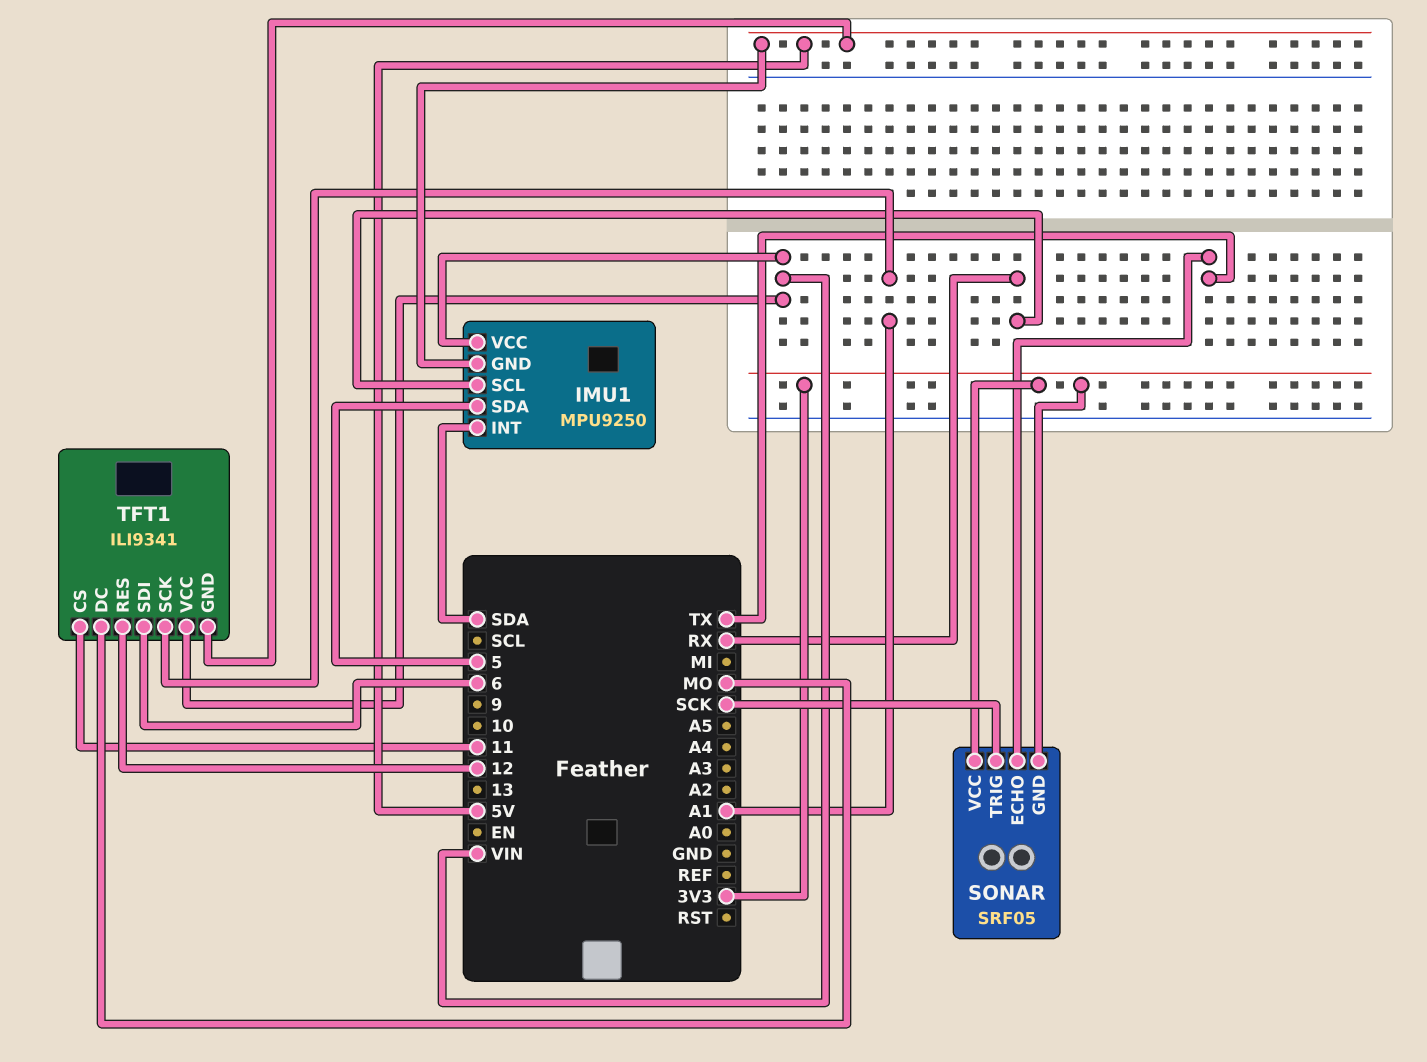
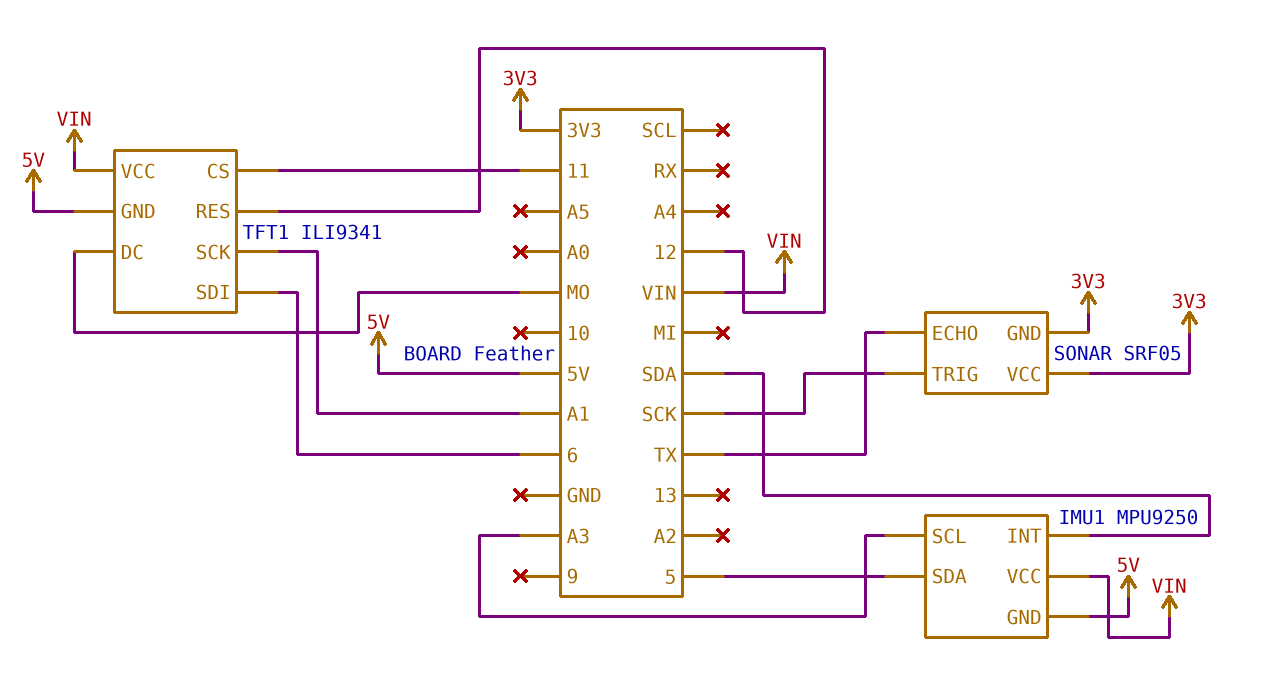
IMU1 pin SCL: RX -> A3

